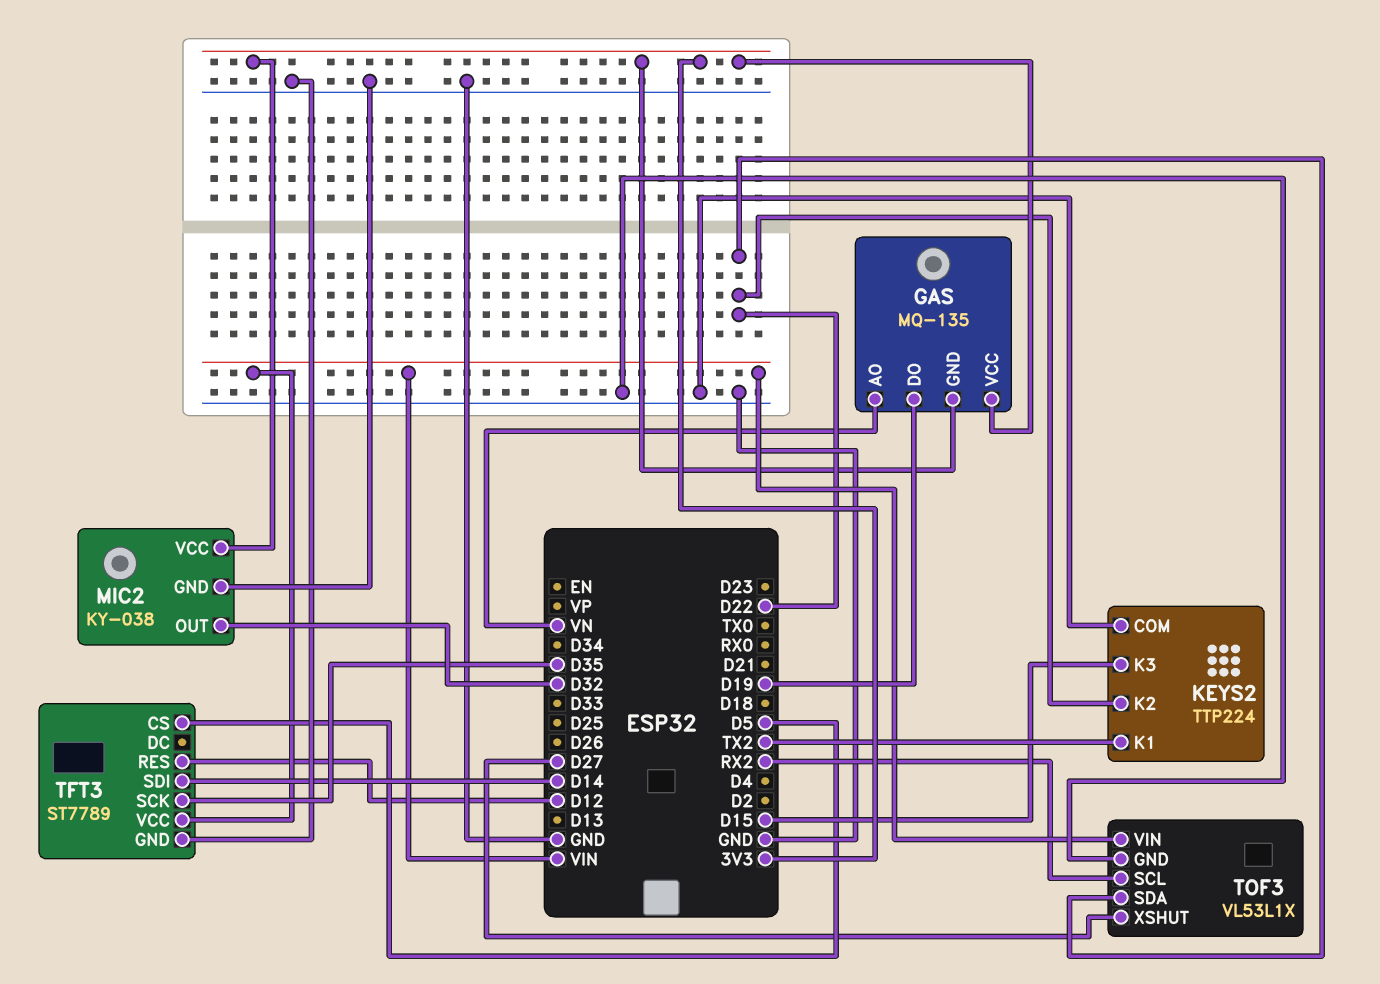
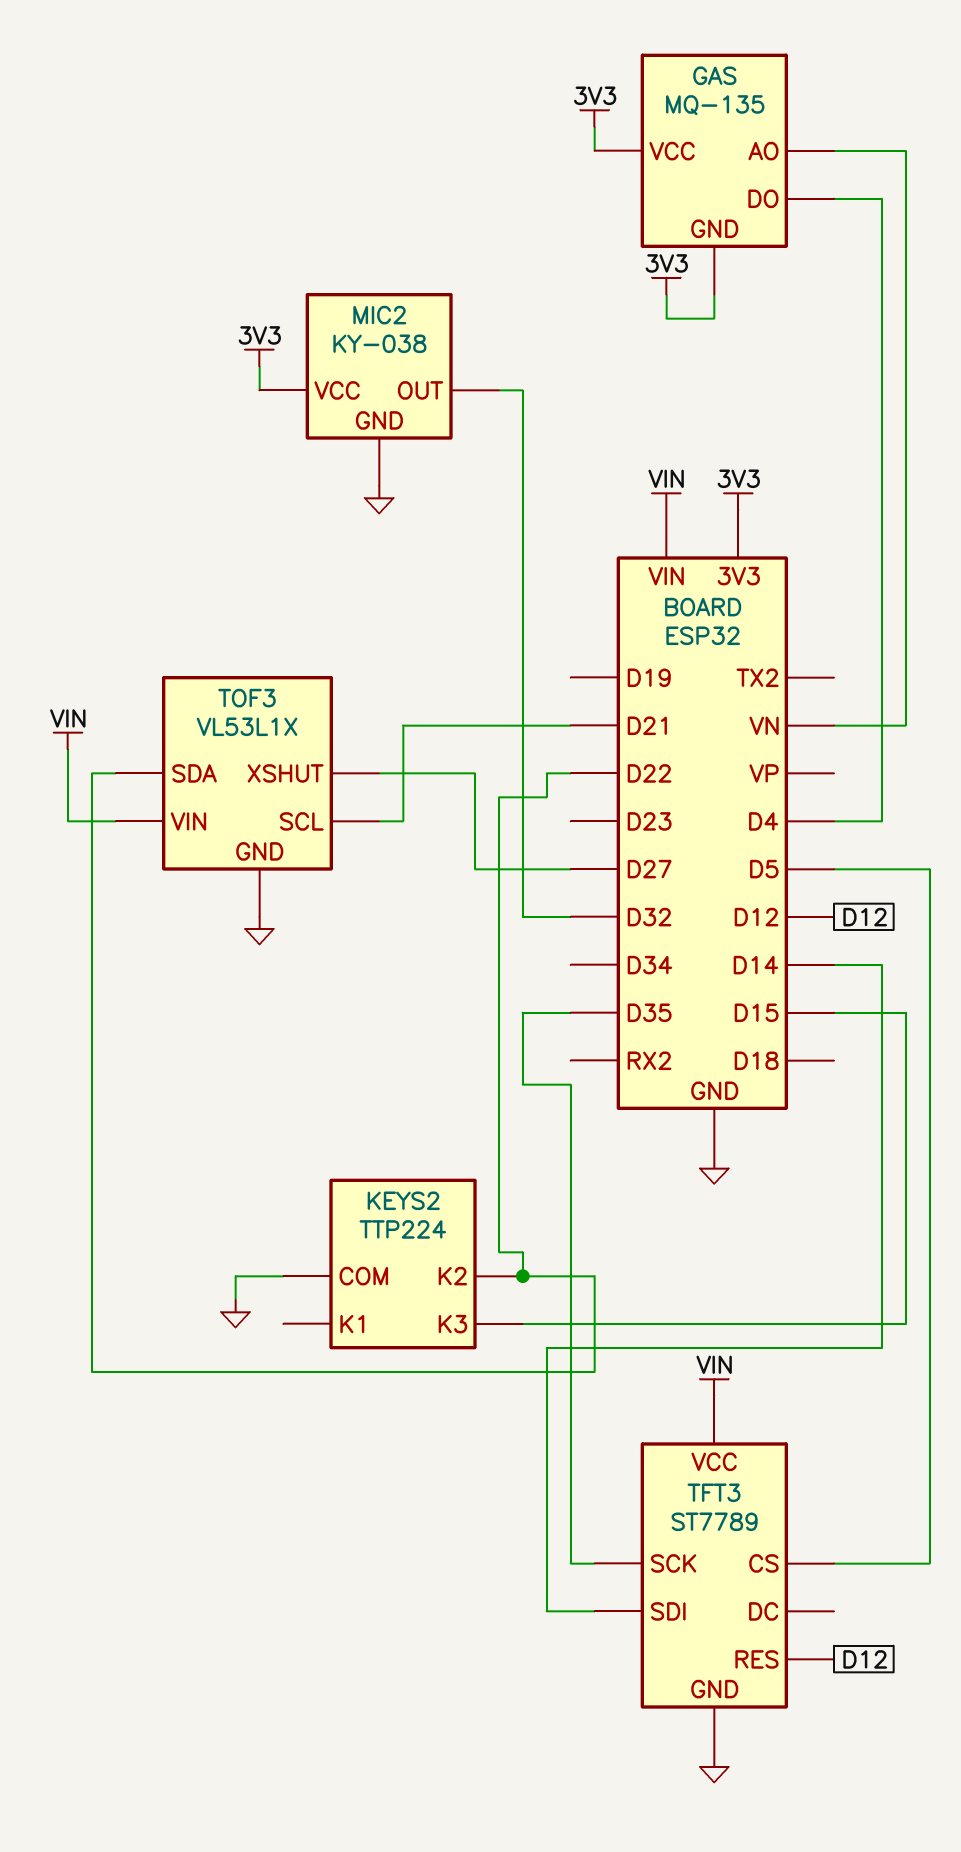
GAS pin DO: D19 -> D4
KEYS2 pin K1: TX2 -> none
TOF3 pin SCL: RX2 -> D21

